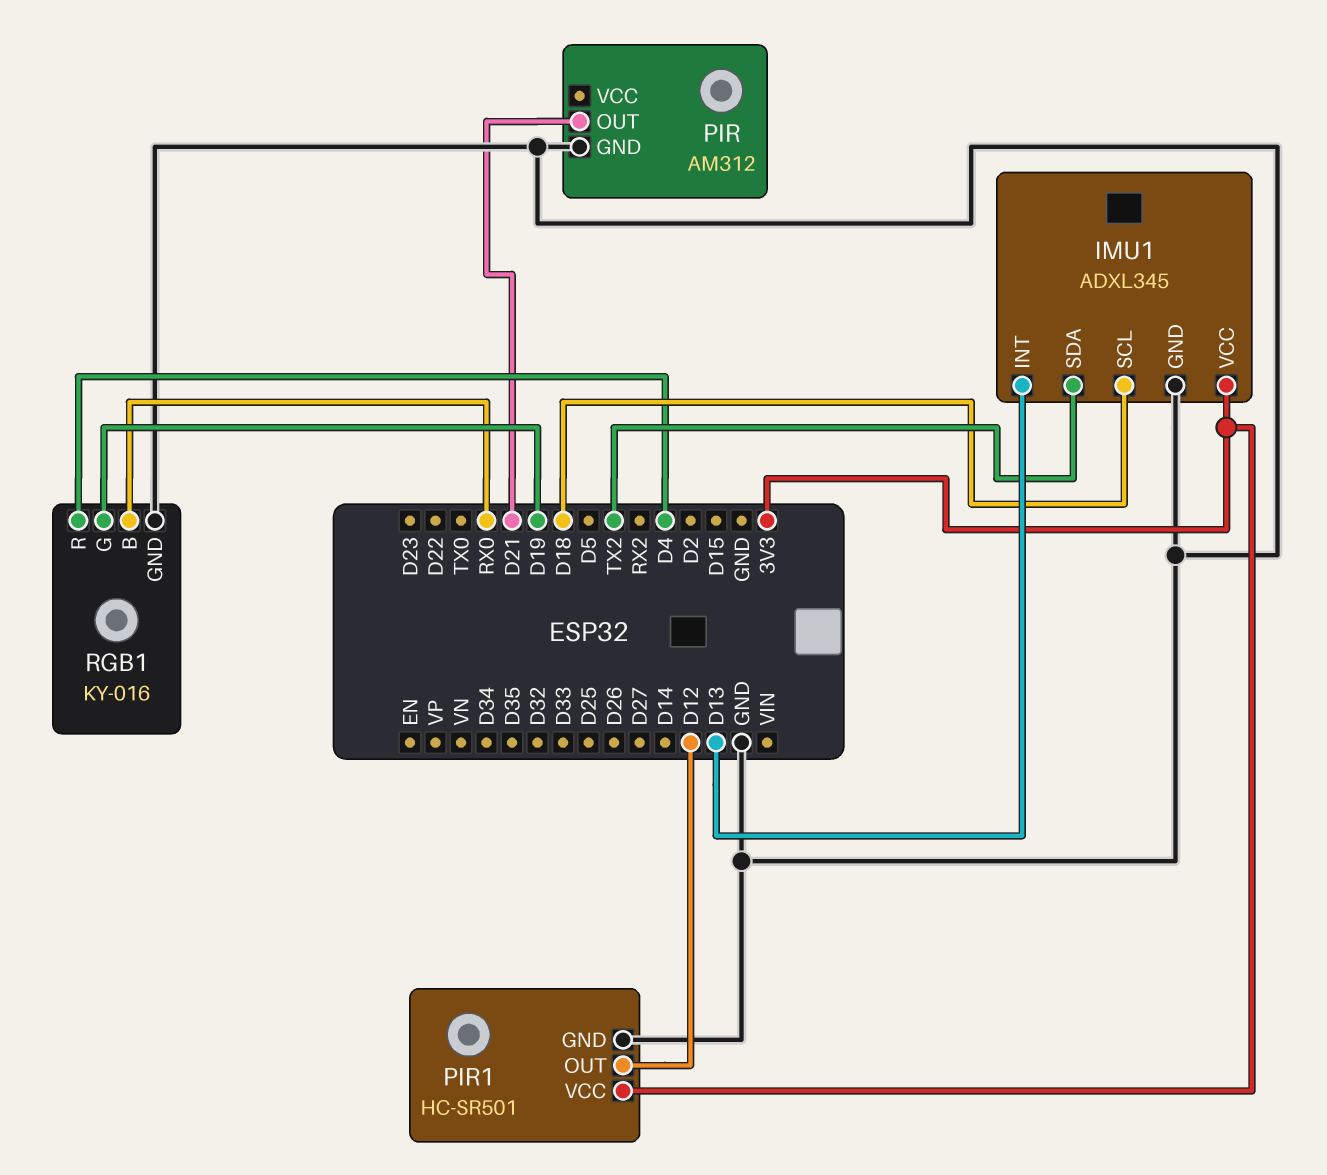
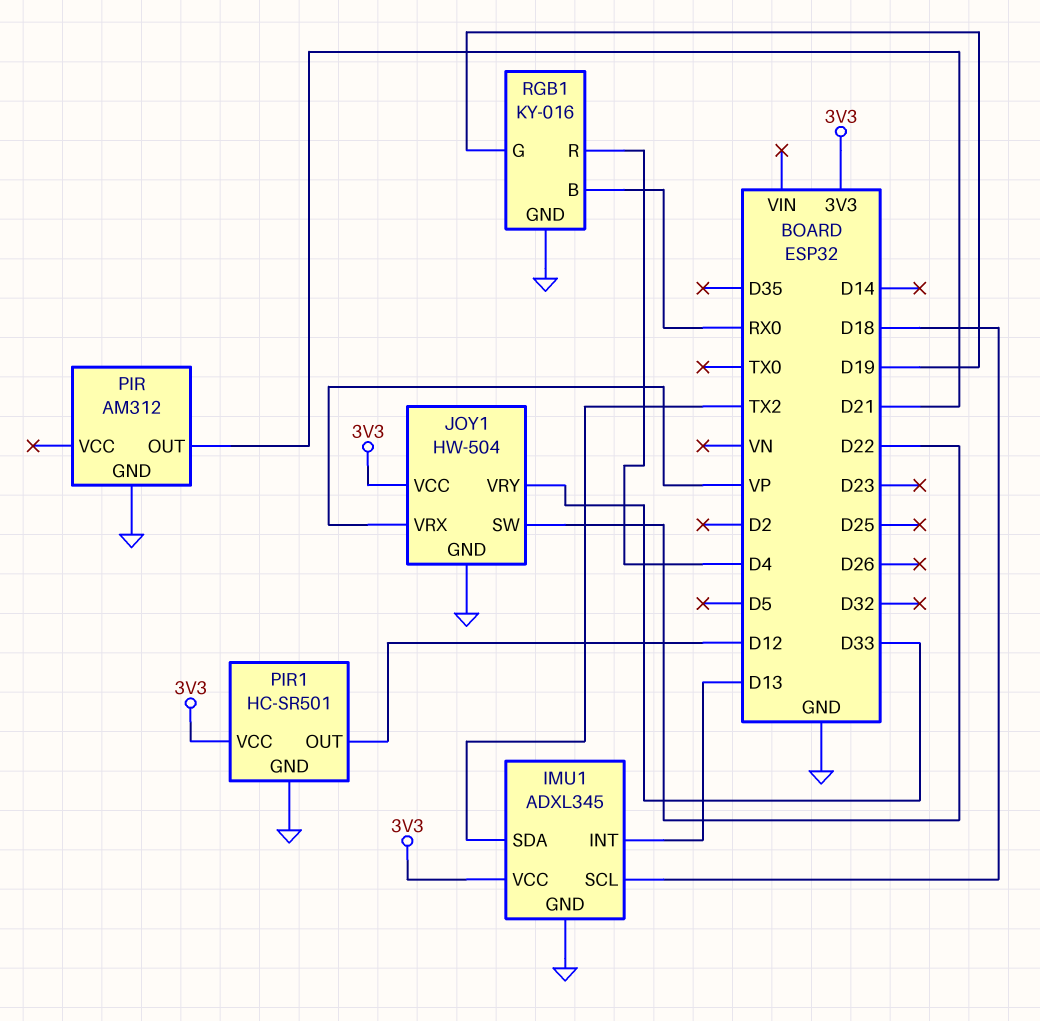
JOY1: none -> HW-504
JOY1 pin GND: none -> GND
JOY1 pin SW: none -> D22
JOY1 pin VCC: none -> 3V3
JOY1 pin VRX: none -> VP
JOY1 pin VRY: none -> D33

